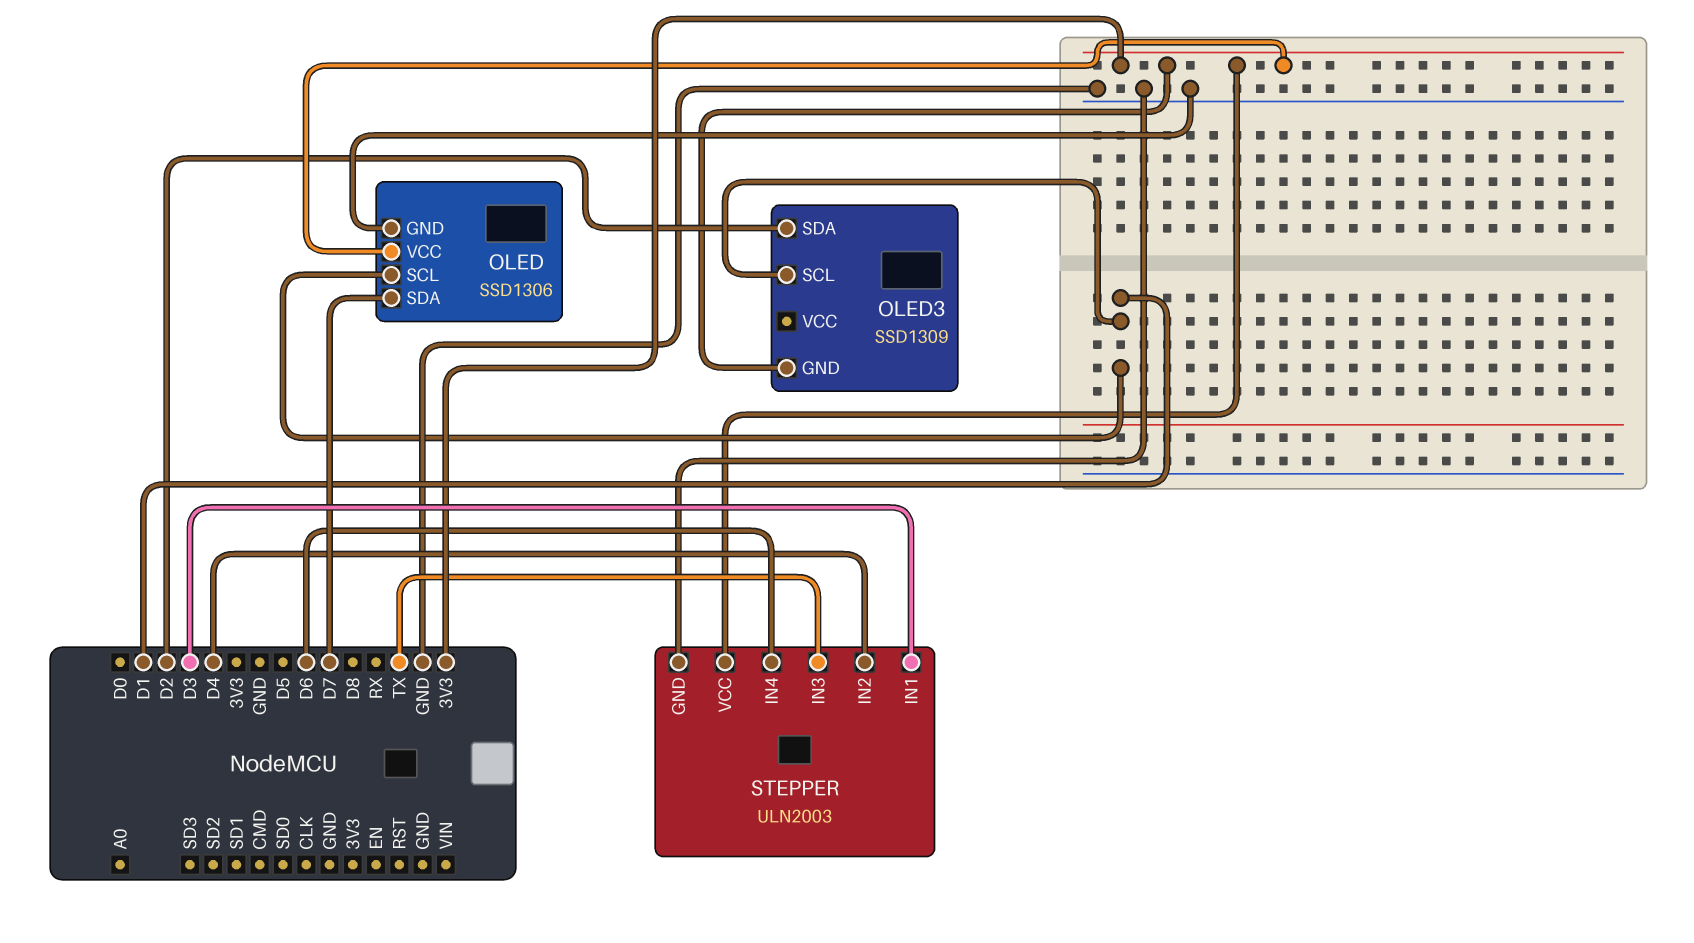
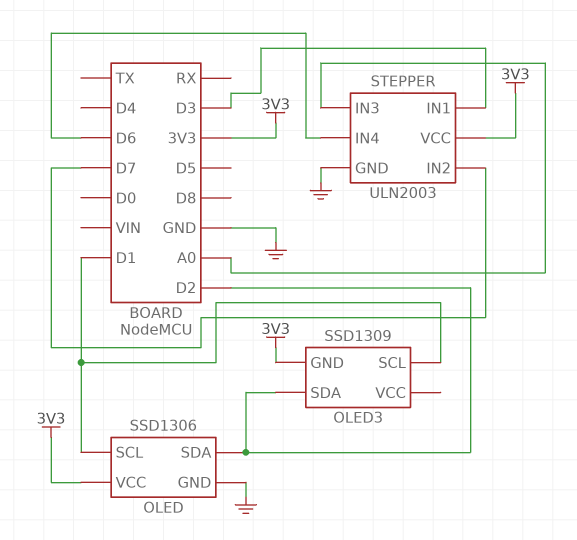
OLED pin SDA: D7 -> D2
STEPPER pin IN2: D4 -> D7
STEPPER pin IN3: TX -> A0

